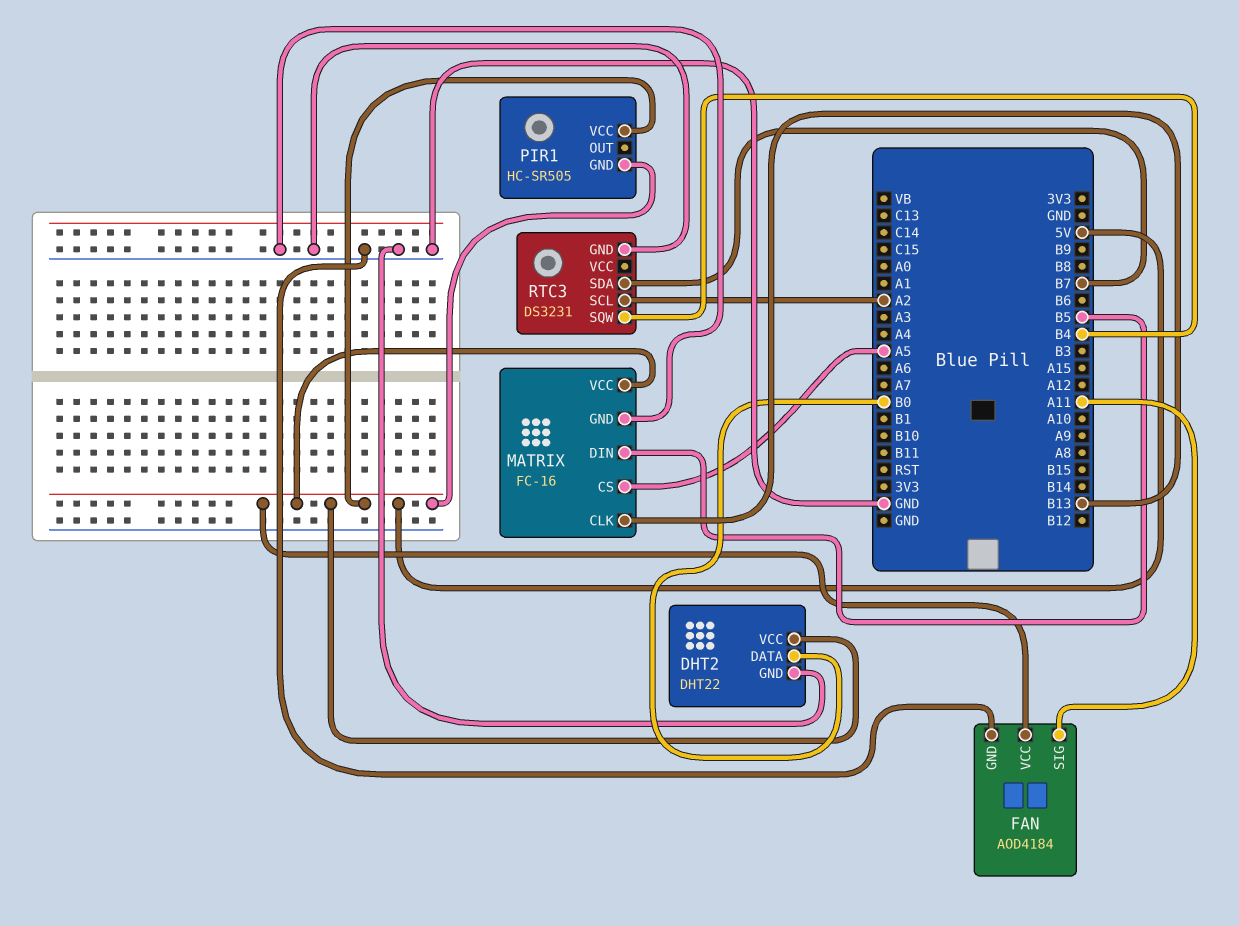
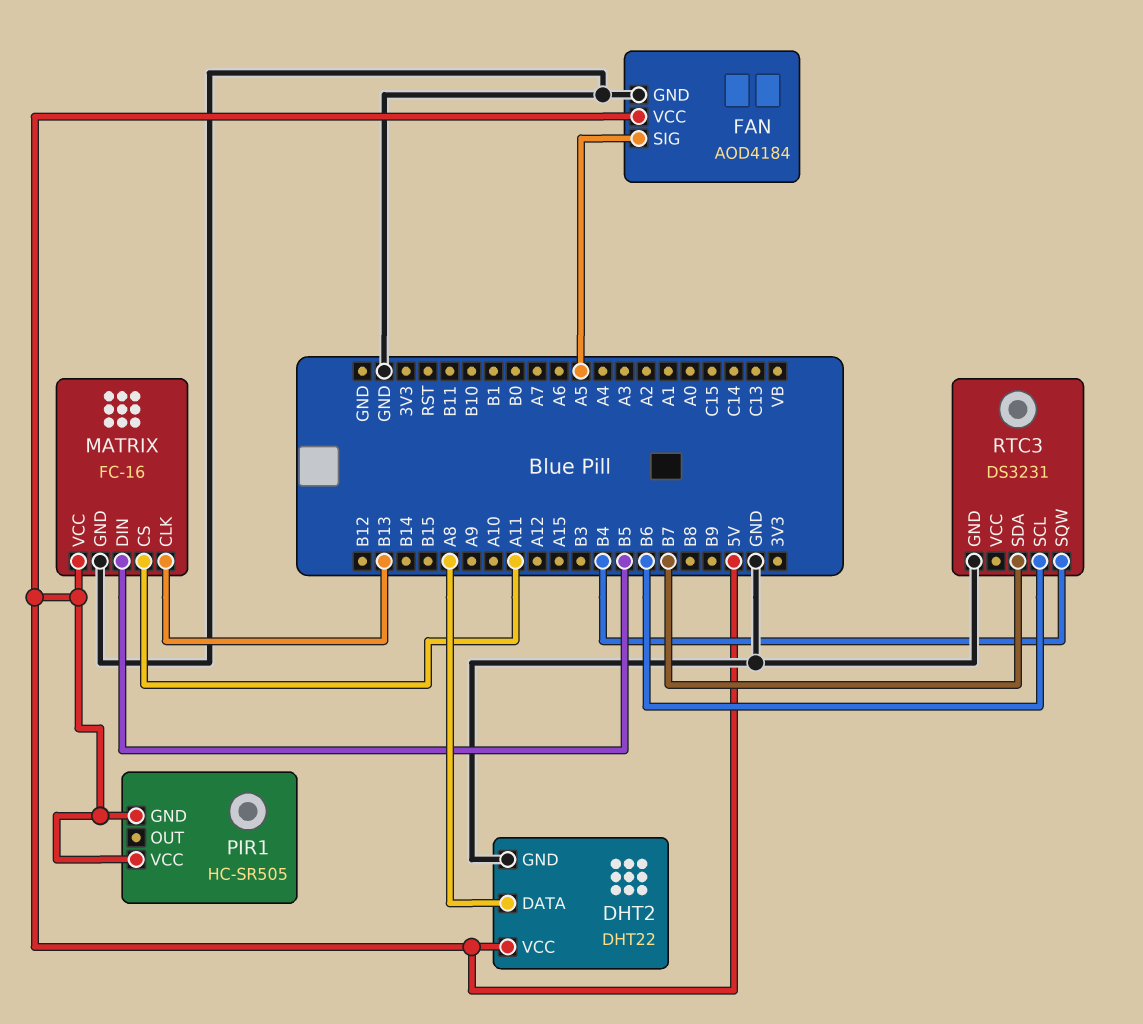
DHT2 pin DATA: B0 -> A8
FAN pin SIG: A11 -> A5
MATRIX pin CS: A5 -> A11
RTC3 pin SCL: A2 -> B6

